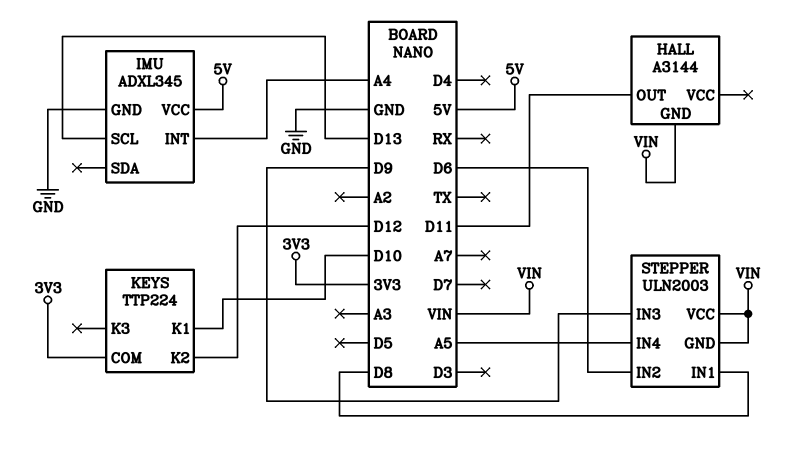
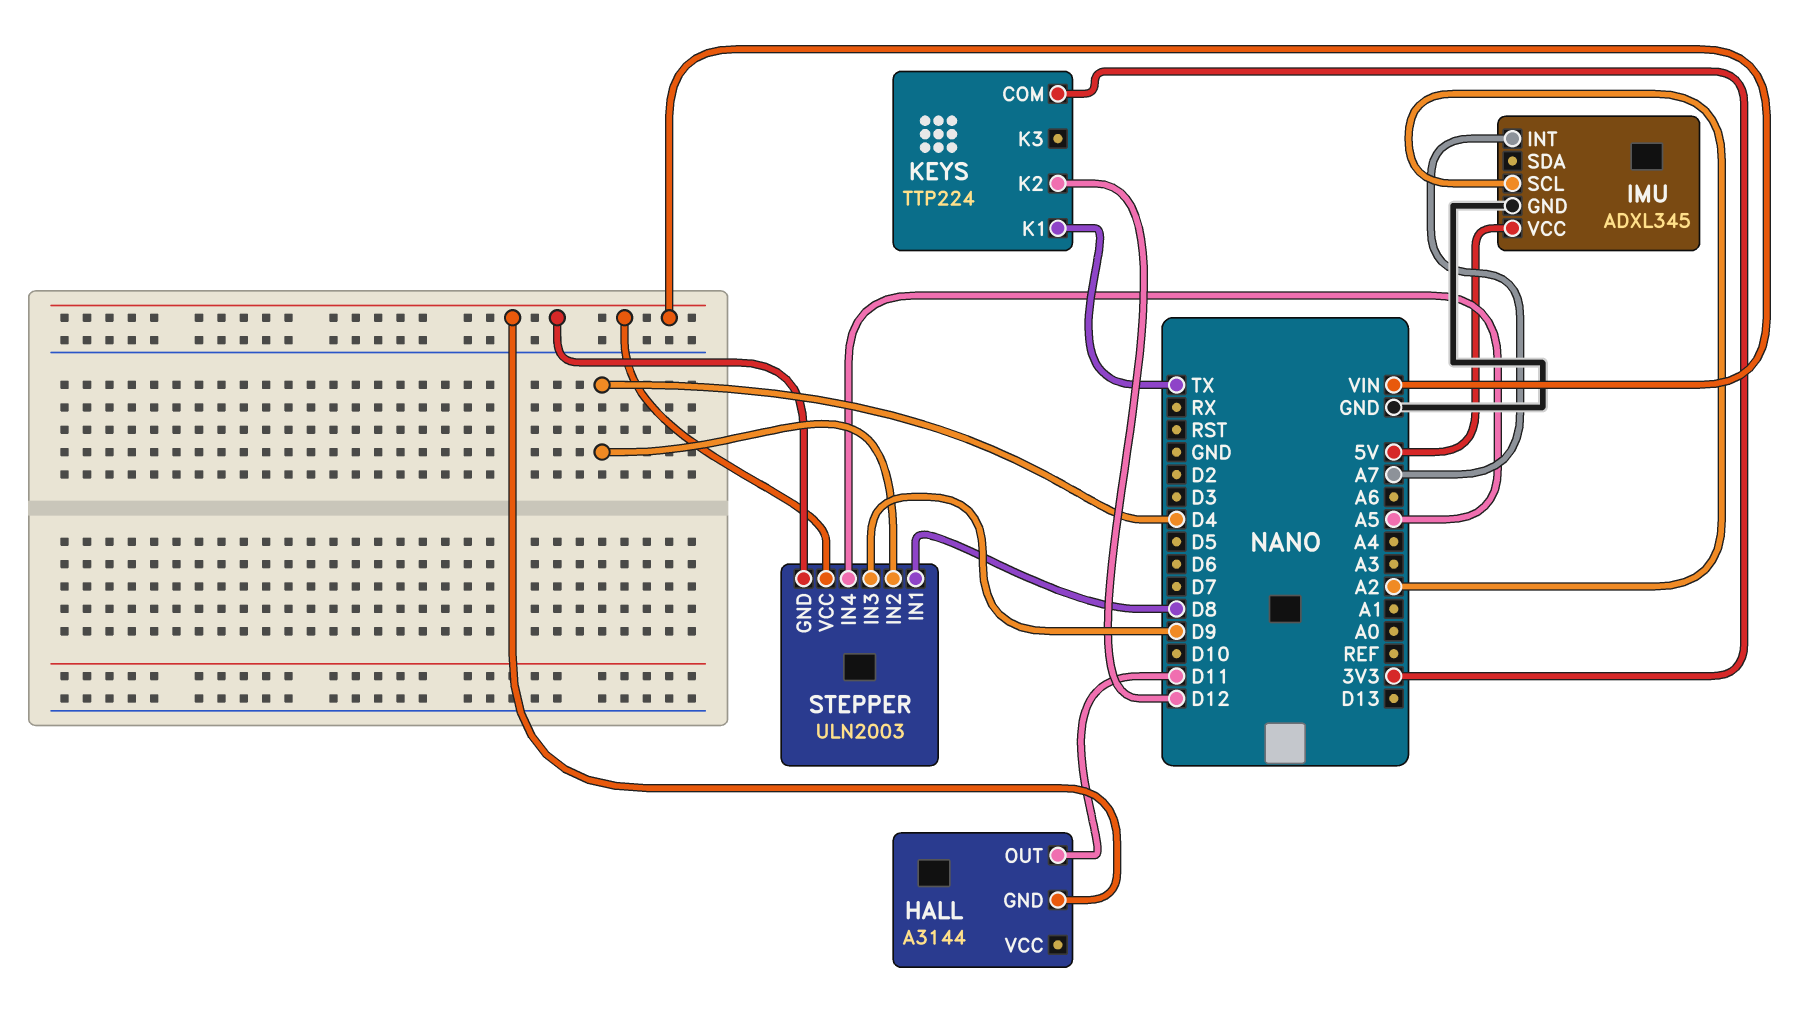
IMU pin INT: A4 -> A7
IMU pin SCL: D13 -> A2
KEYS pin K1: D10 -> TX
STEPPER pin IN2: D6 -> D4

